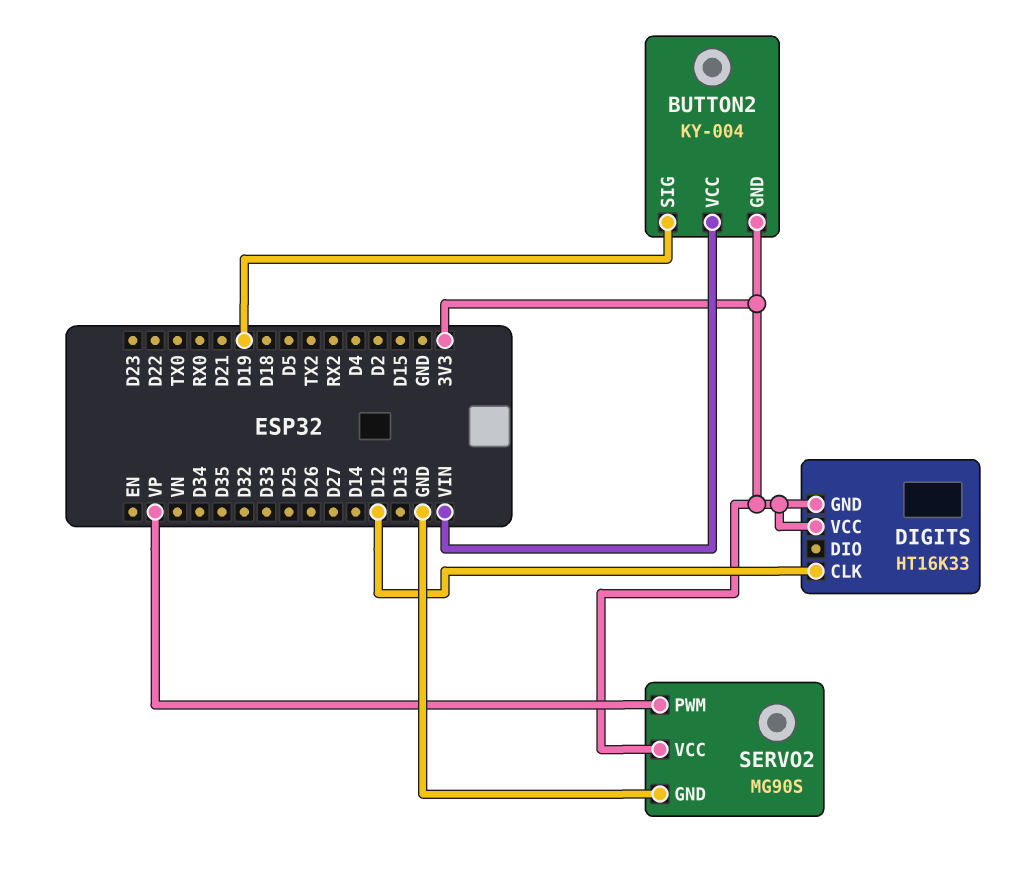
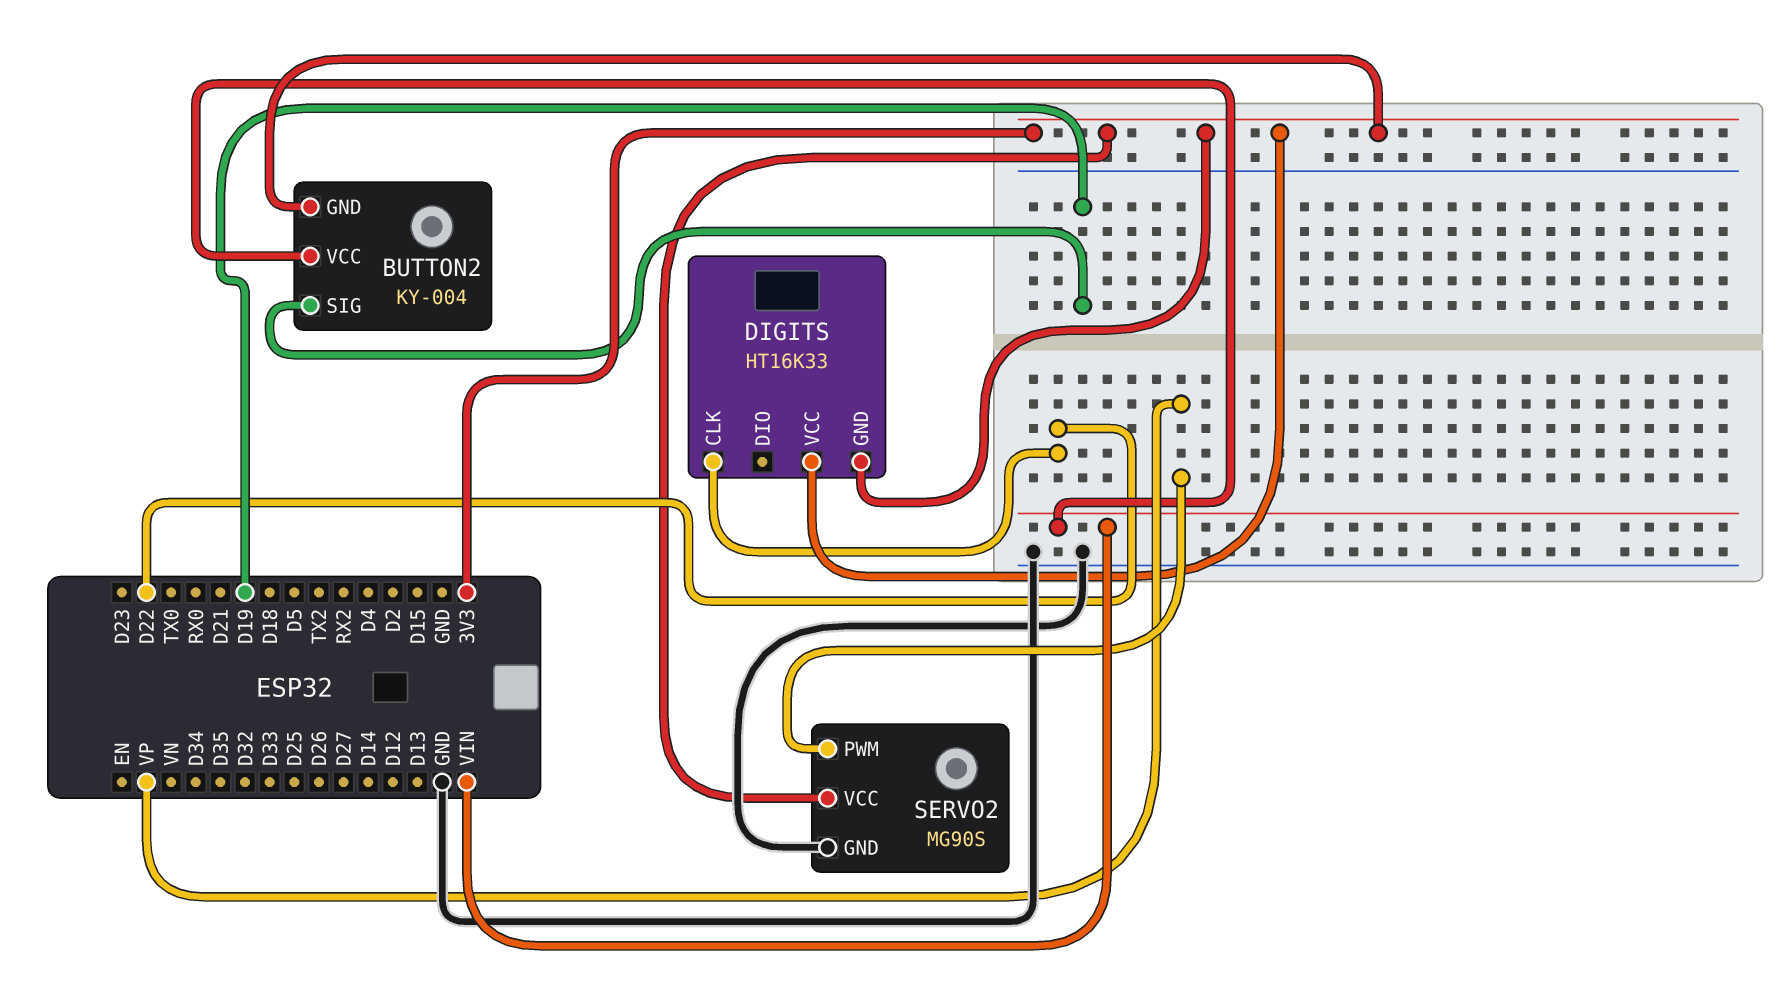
DIGITS pin CLK: D12 -> D22

